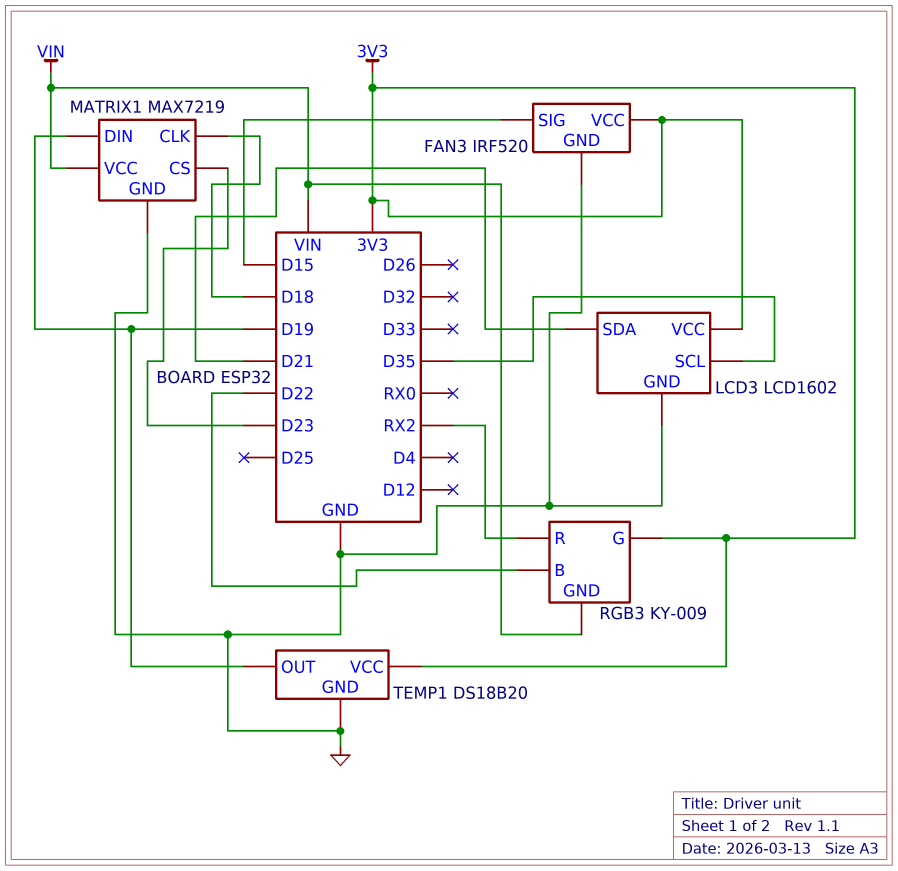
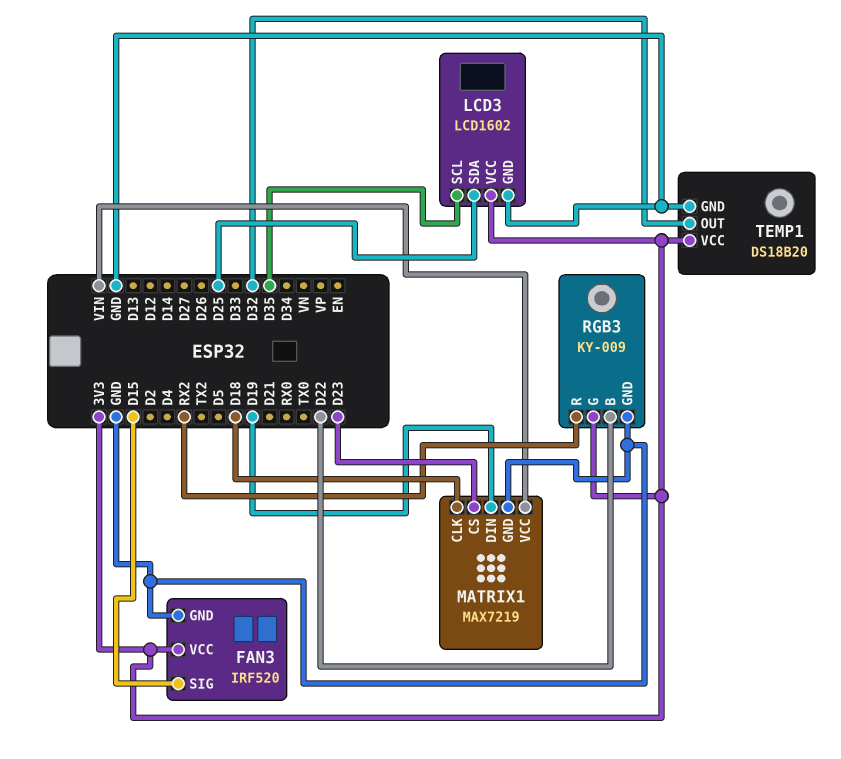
LCD3 pin SDA: D21 -> D25
RGB3 pin GND: VIN -> GND
TEMP1 pin OUT: D19 -> D32

